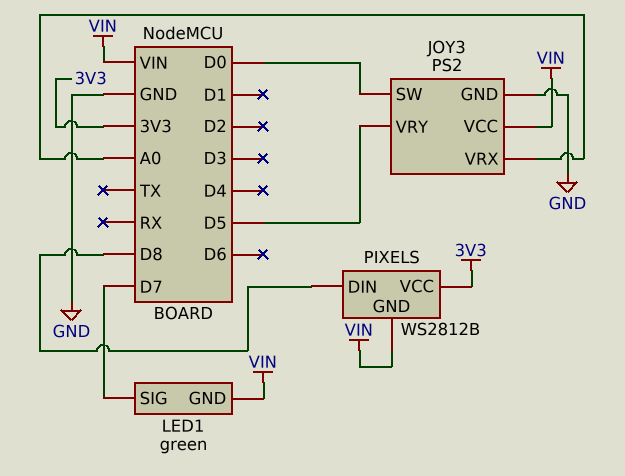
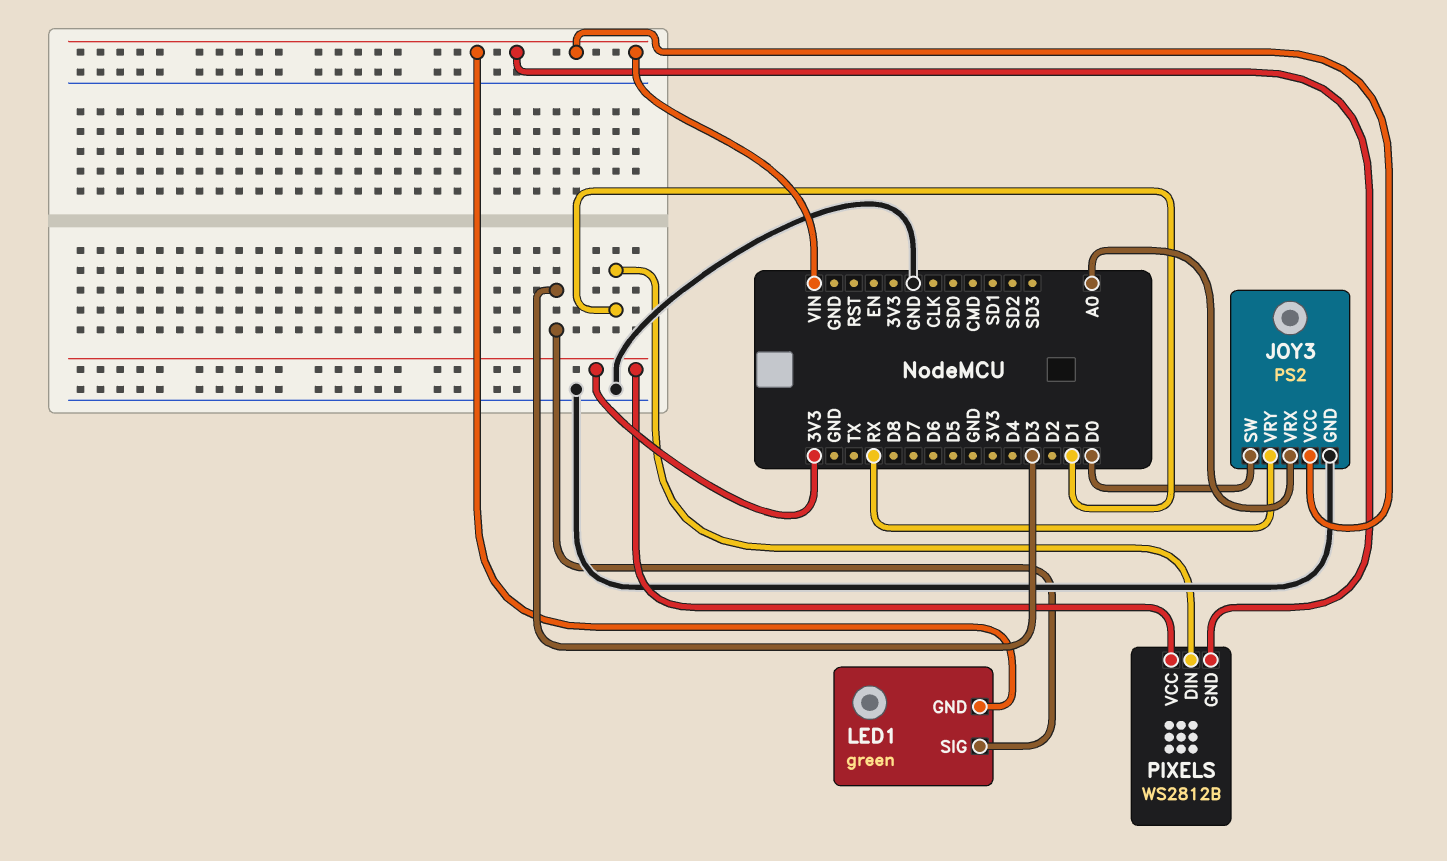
JOY3 pin VRY: D5 -> RX
LED1 pin SIG: D7 -> D3
PIXELS pin DIN: D8 -> D1

